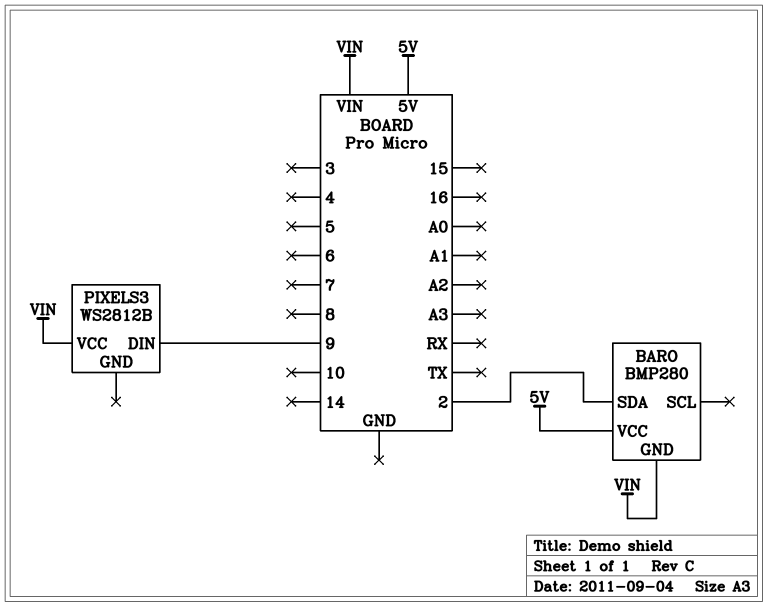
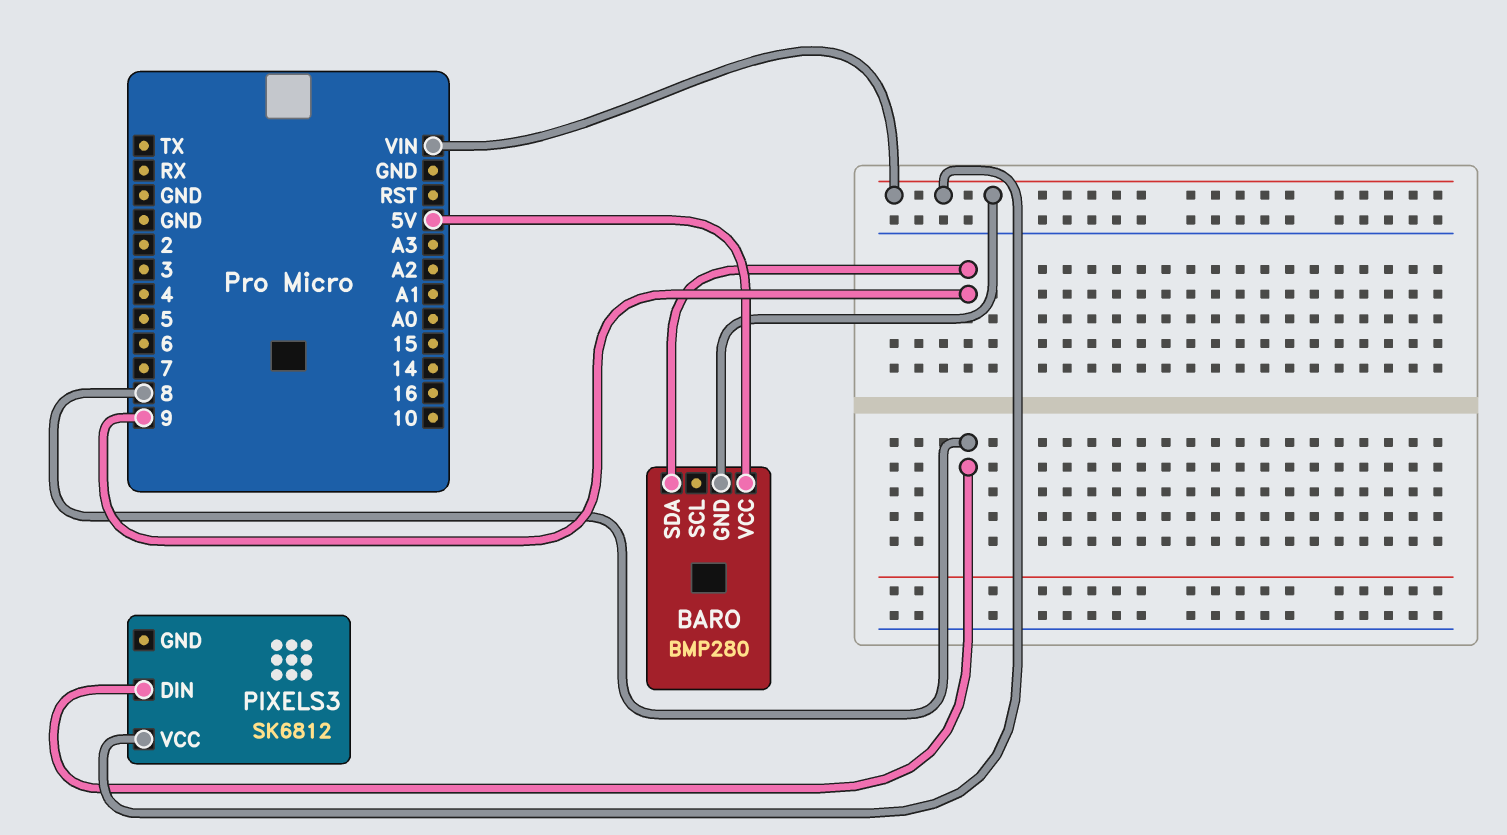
BARO pin SDA: 2 -> 9
PIXELS3: WS2812B -> SK6812
PIXELS3 pin DIN: 9 -> 8

